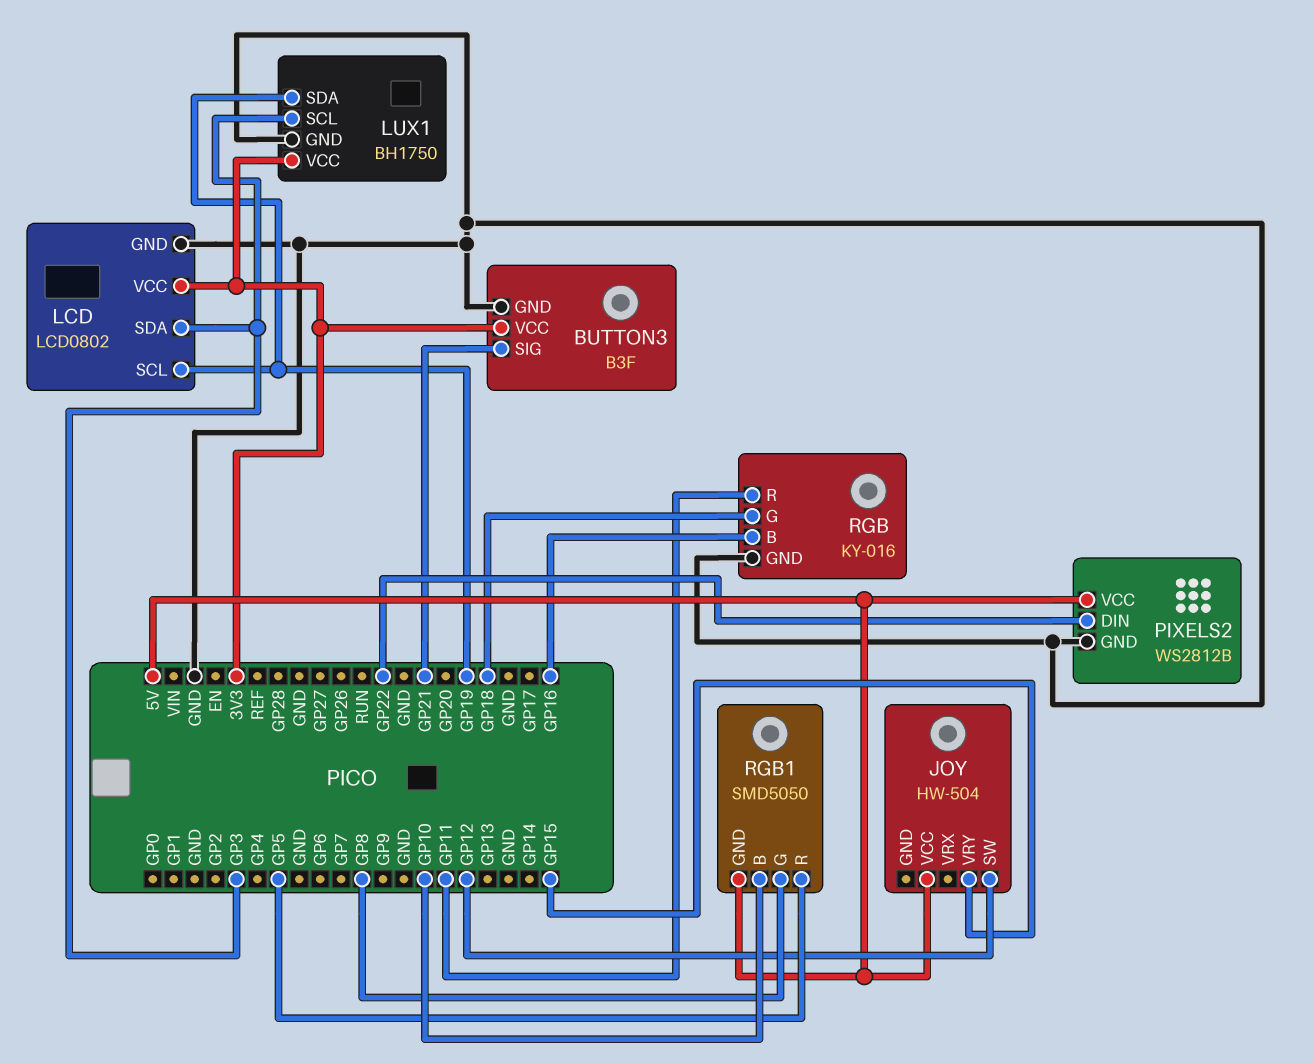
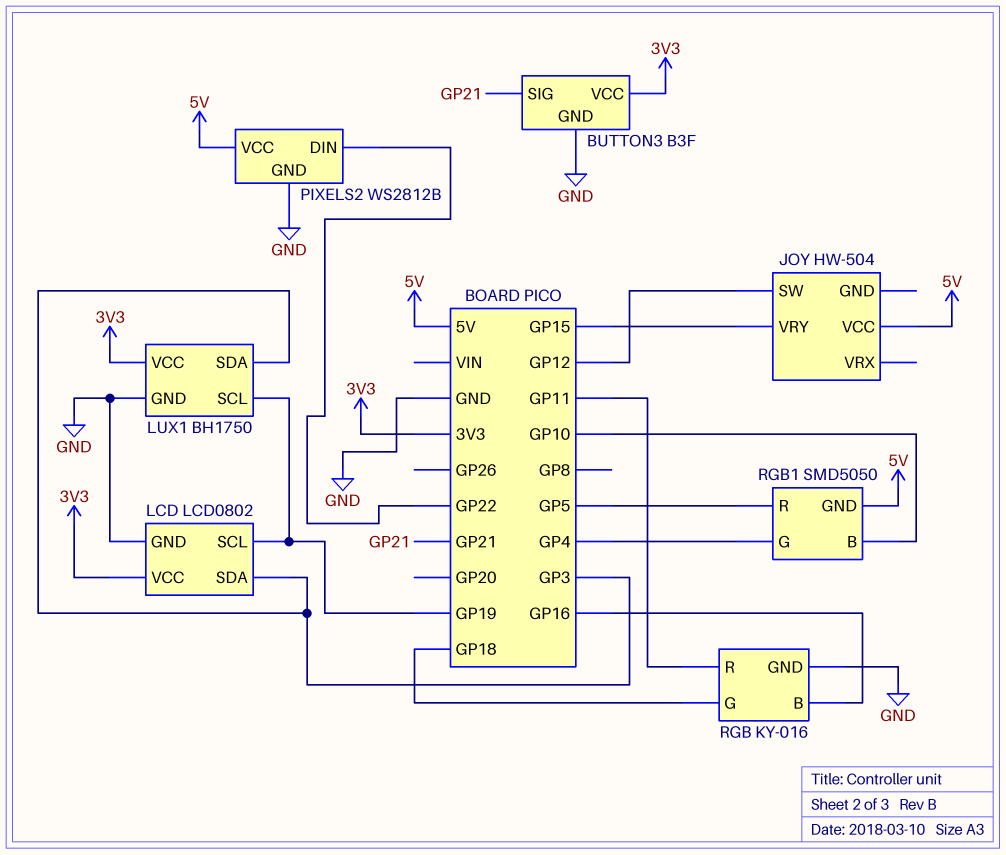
LUX1 pin SCL: GP3 -> GP19
LUX1 pin SDA: GP19 -> GP3
RGB1 pin G: GP8 -> GP4

